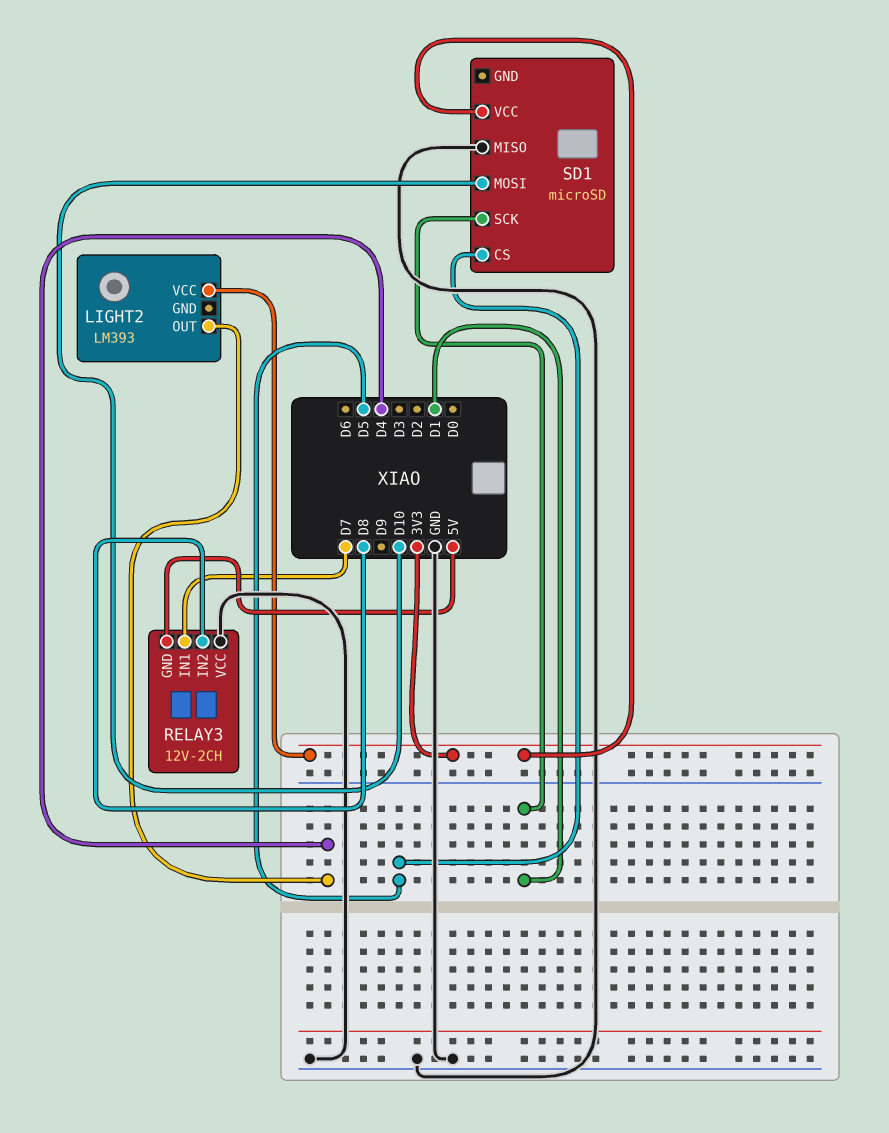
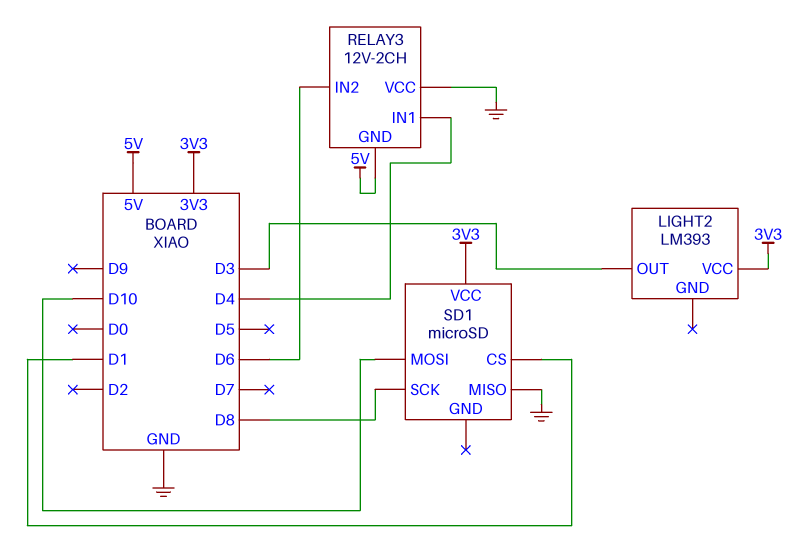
LIGHT2 pin OUT: D4 -> D3
RELAY3 pin IN1: D7 -> D4
RELAY3 pin IN2: D8 -> D6
SD1 pin CS: D5 -> D1
SD1 pin SCK: D1 -> D8

